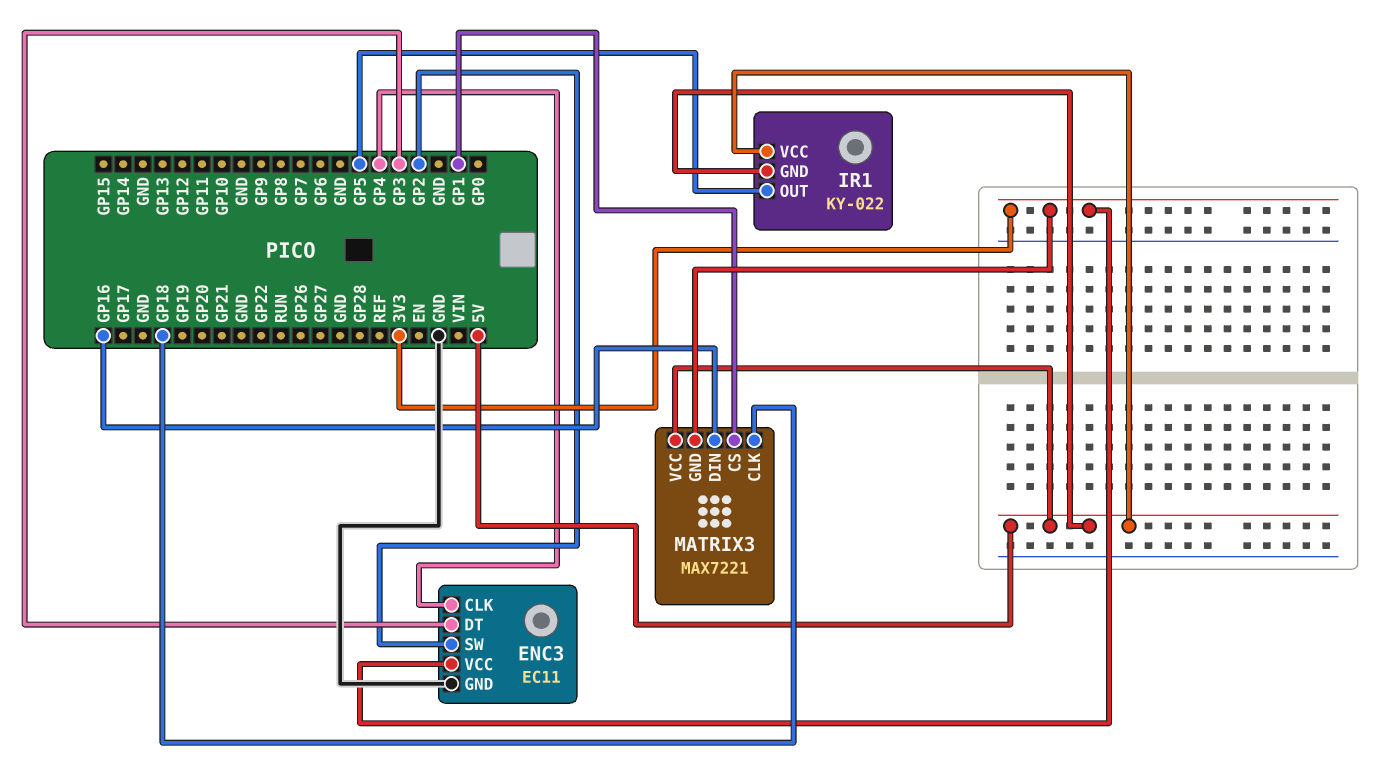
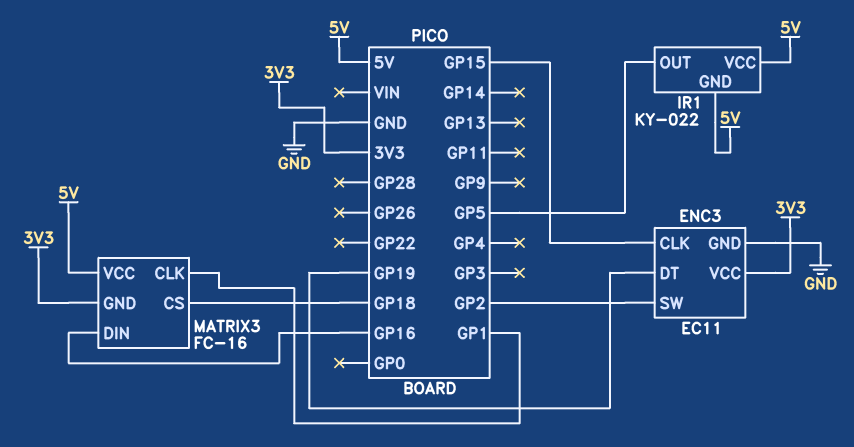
ENC3 pin CLK: GP4 -> GP15
ENC3 pin DT: GP3 -> GP19
MATRIX3: MAX7221 -> FC-16
MATRIX3 pin CLK: GP18 -> GP1
MATRIX3 pin CS: GP1 -> GP18

